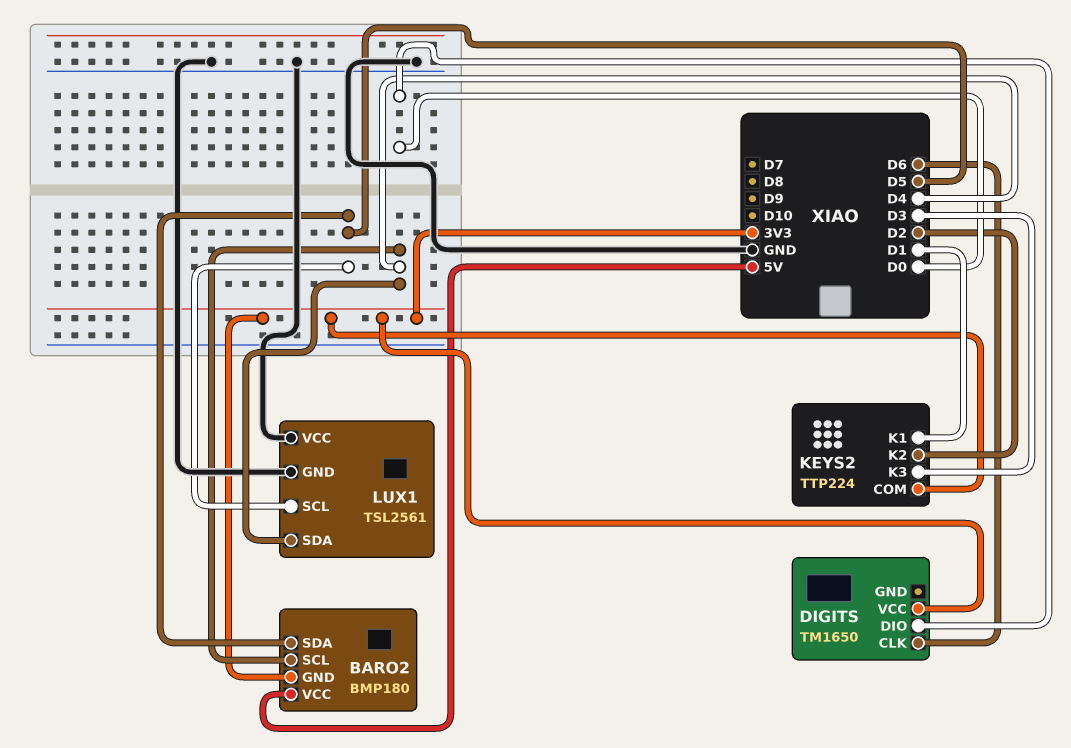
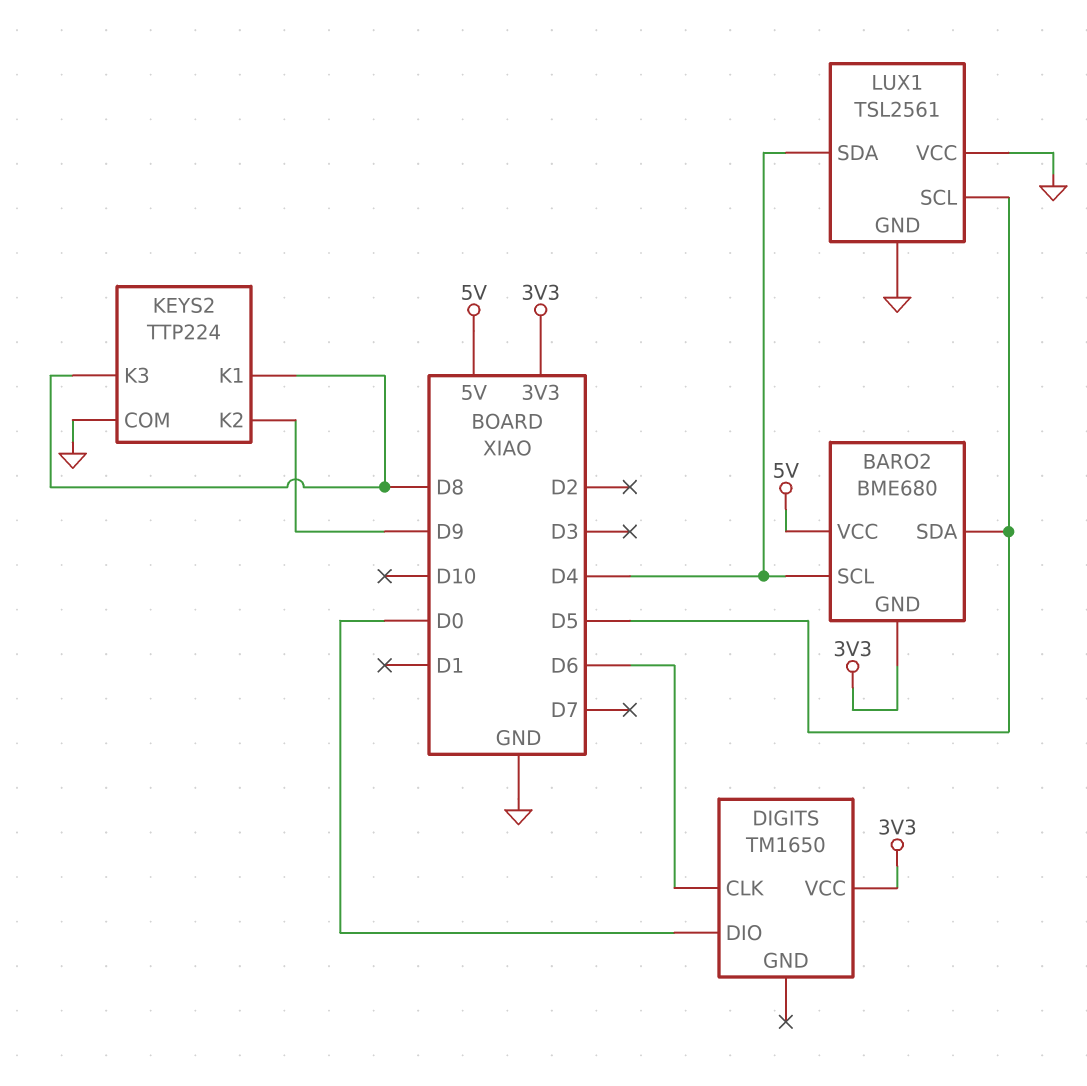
BARO2: BMP180 -> BME680
KEYS2 pin COM: 3V3 -> GND
KEYS2 pin K1: D1 -> D8
KEYS2 pin K2: D2 -> D9
KEYS2 pin K3: D3 -> D8

